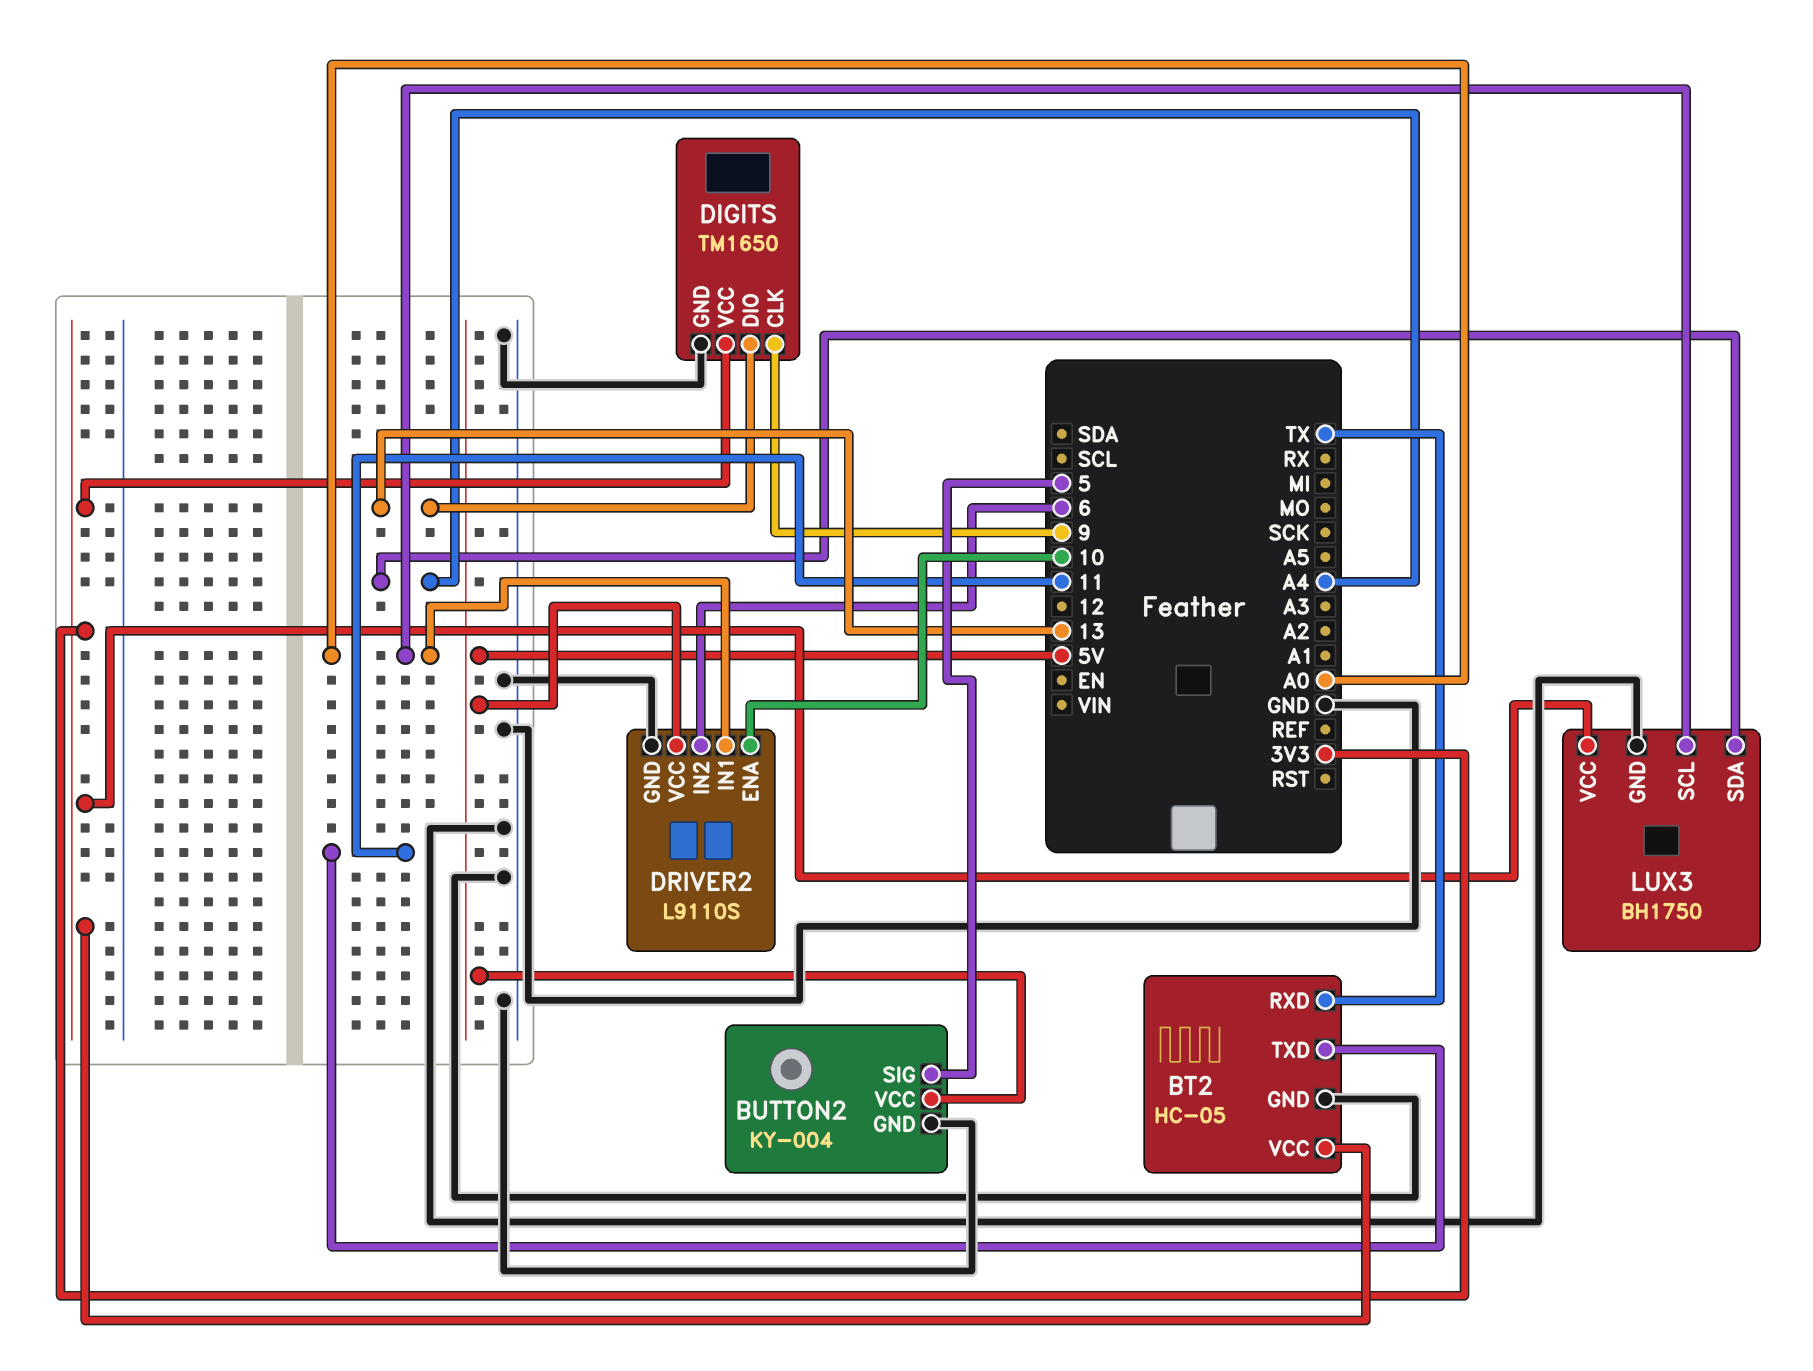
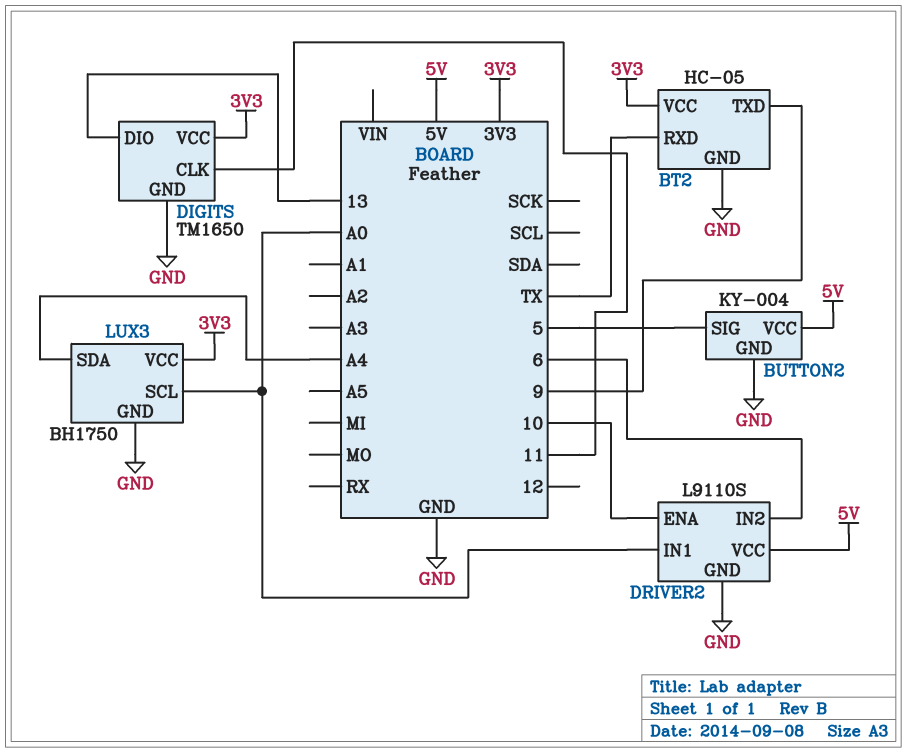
BT2 pin TXD: 11 -> 9
DIGITS pin CLK: 9 -> 11

